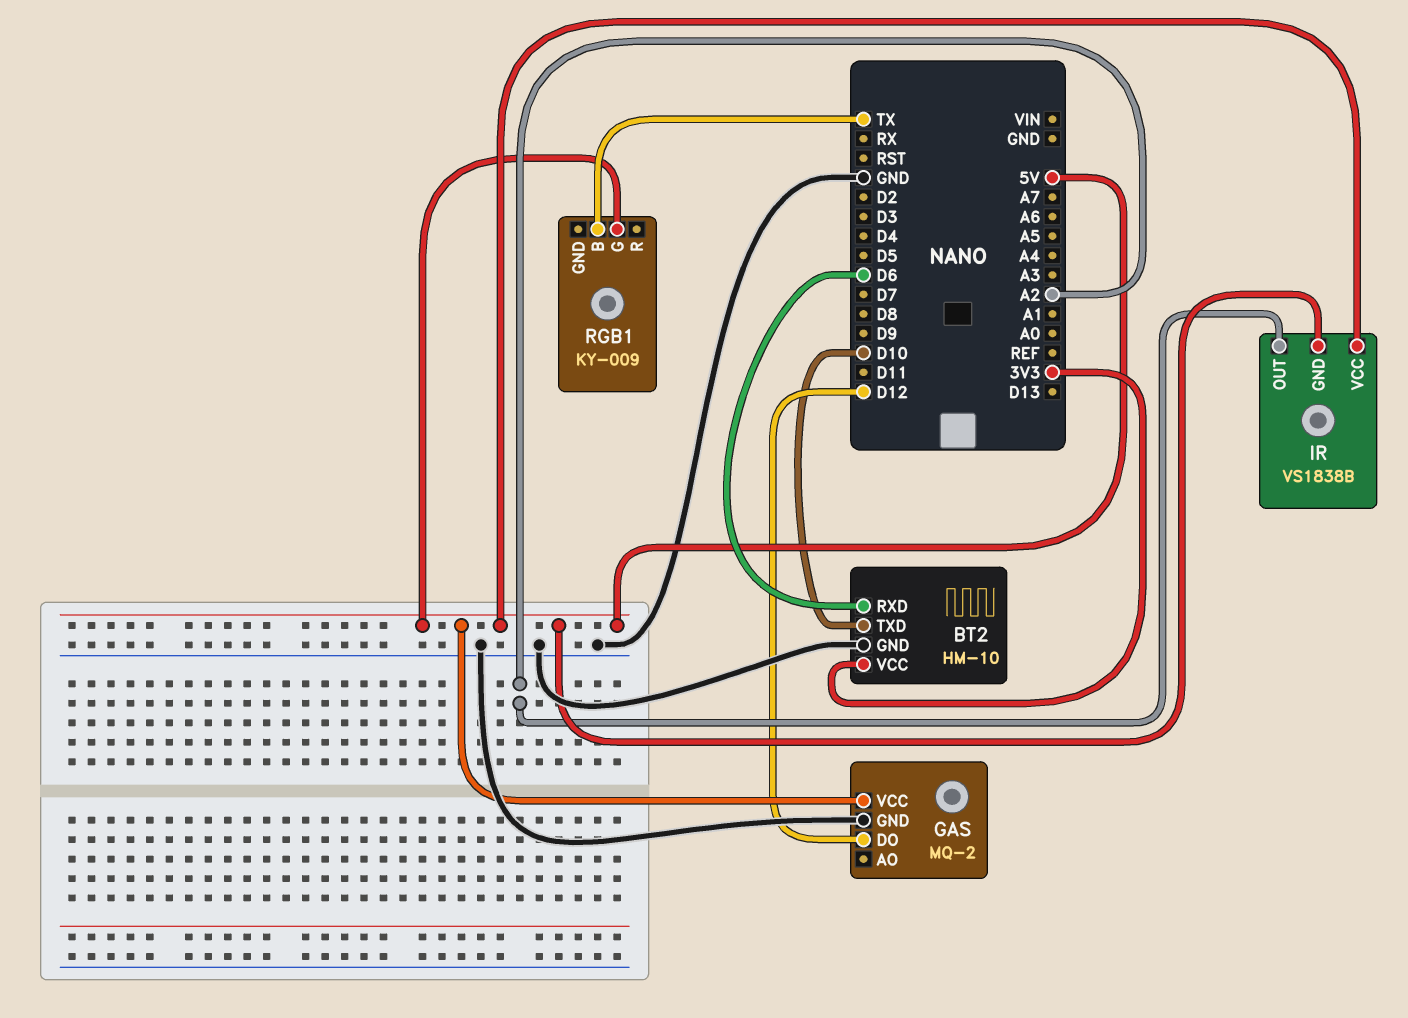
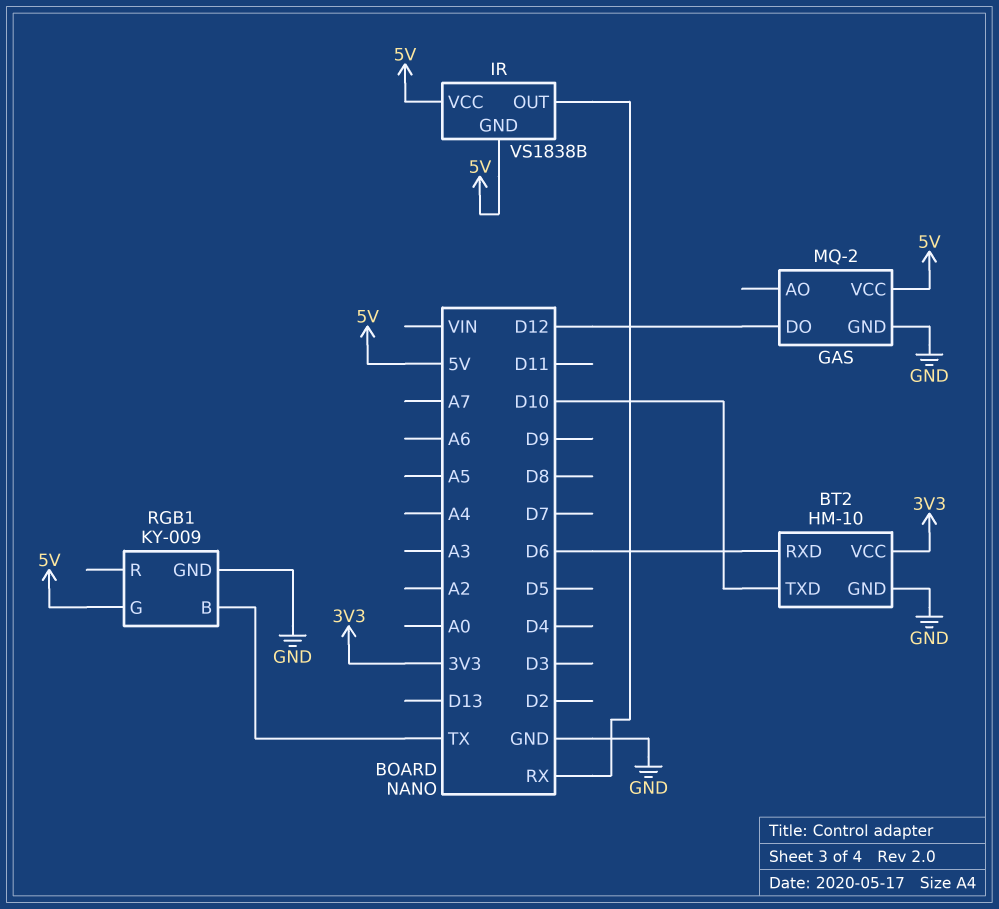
IR pin OUT: A2 -> RX
RGB1 pin GND: none -> GND

